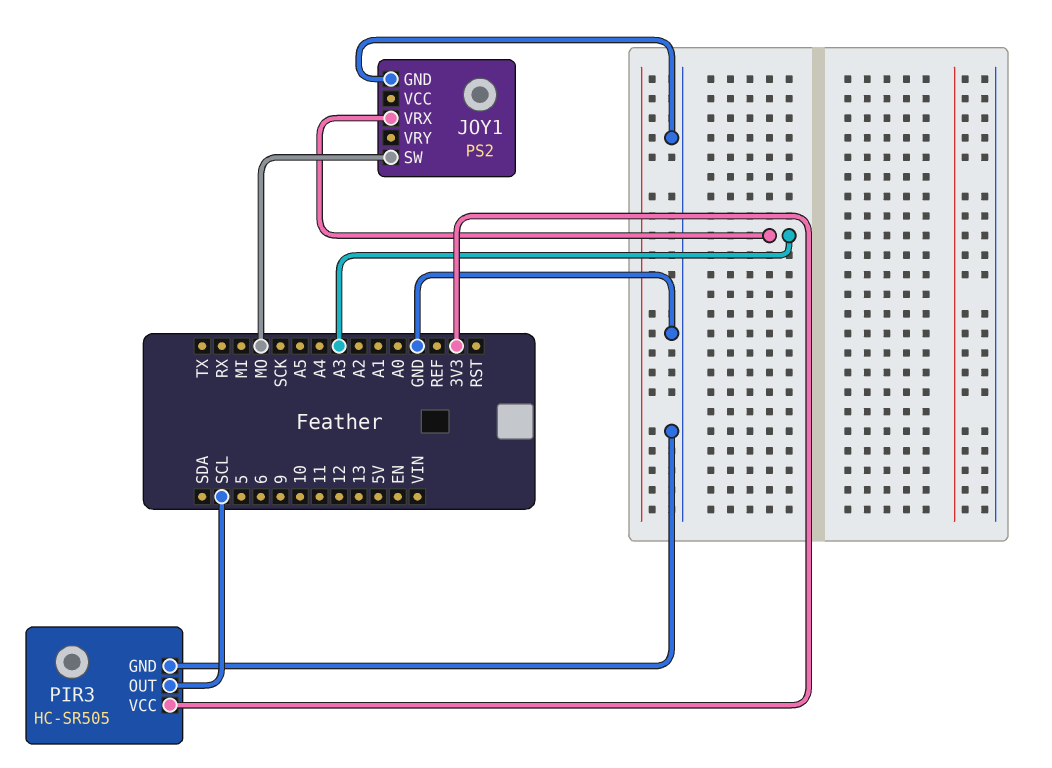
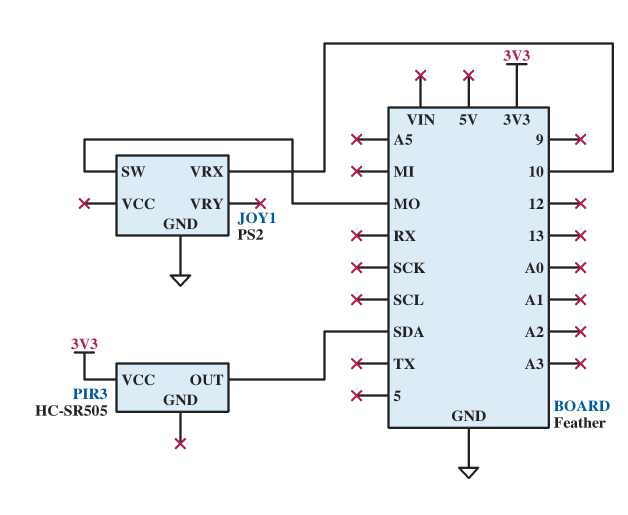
JOY1 pin VRX: A3 -> 10
PIR3 pin GND: GND -> none
PIR3 pin OUT: SCL -> SDA

